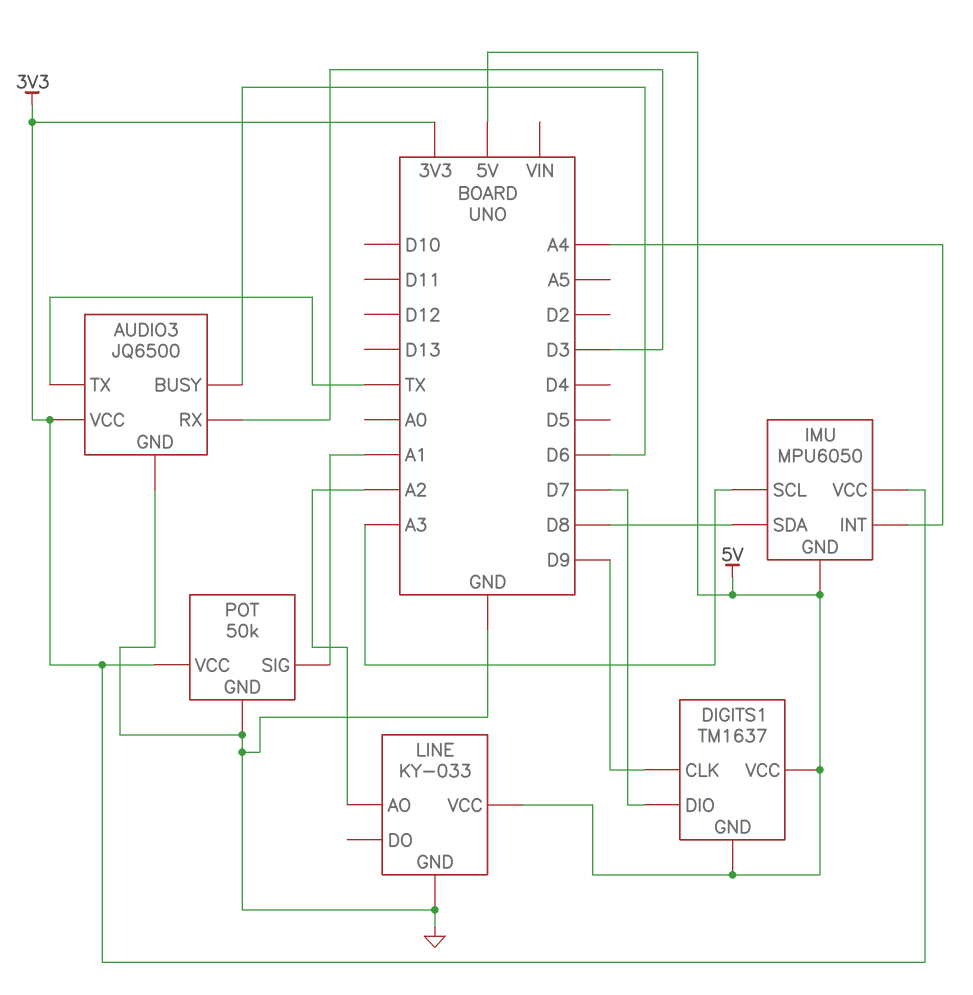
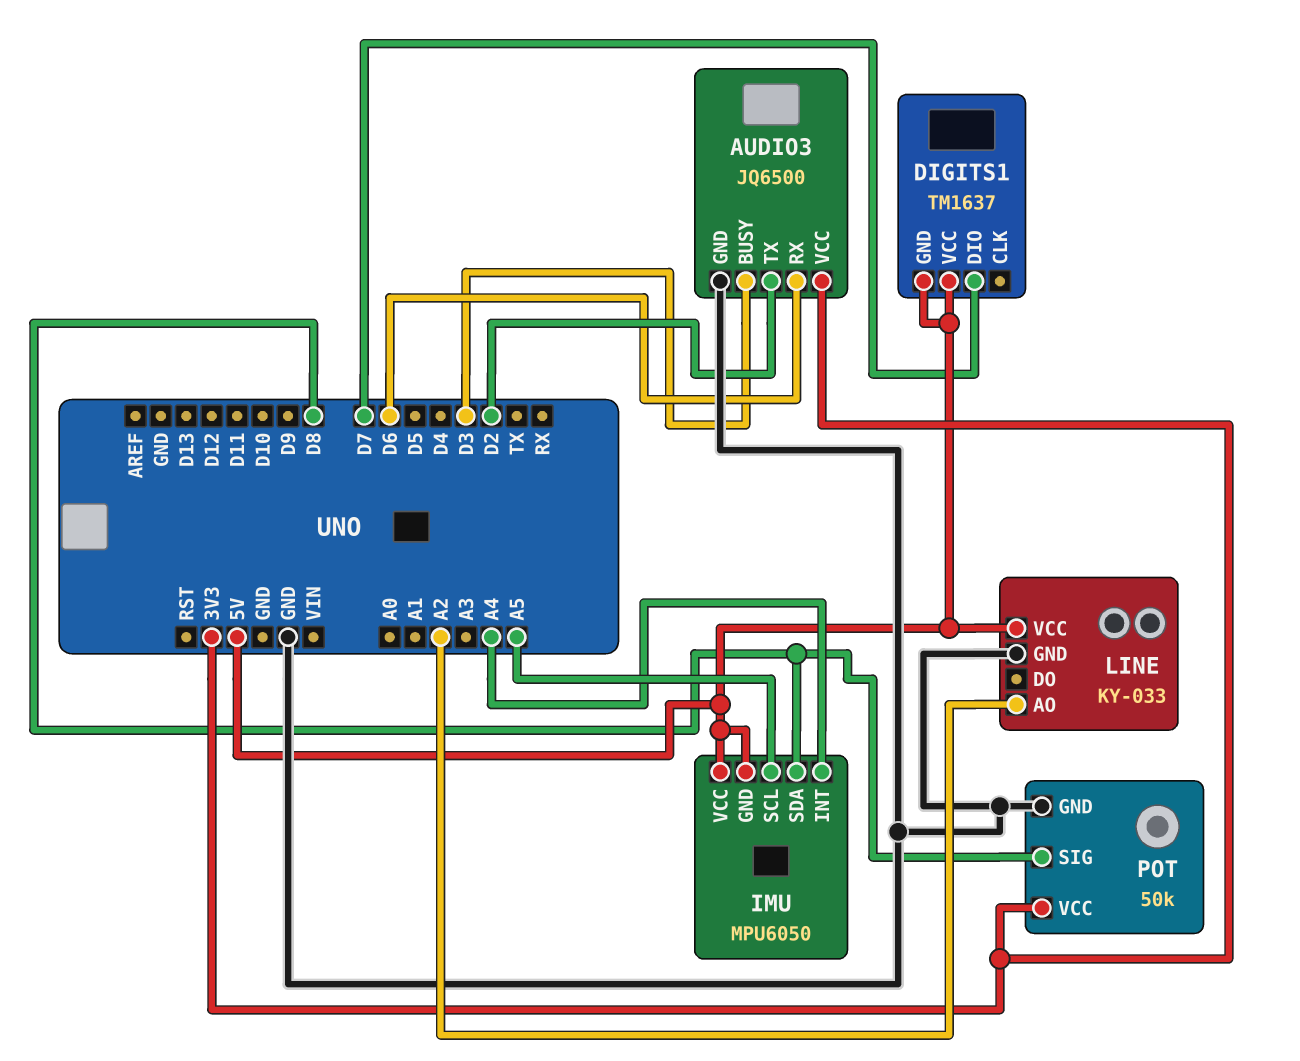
AUDIO3 pin BUSY: D6 -> D3
AUDIO3 pin RX: D3 -> D6
AUDIO3 pin TX: TX -> D2
DIGITS1 pin CLK: D9 -> none
IMU pin SCL: A3 -> A5
IMU pin VCC: 3V3 -> 5V
POT pin SIG: A1 -> D8

